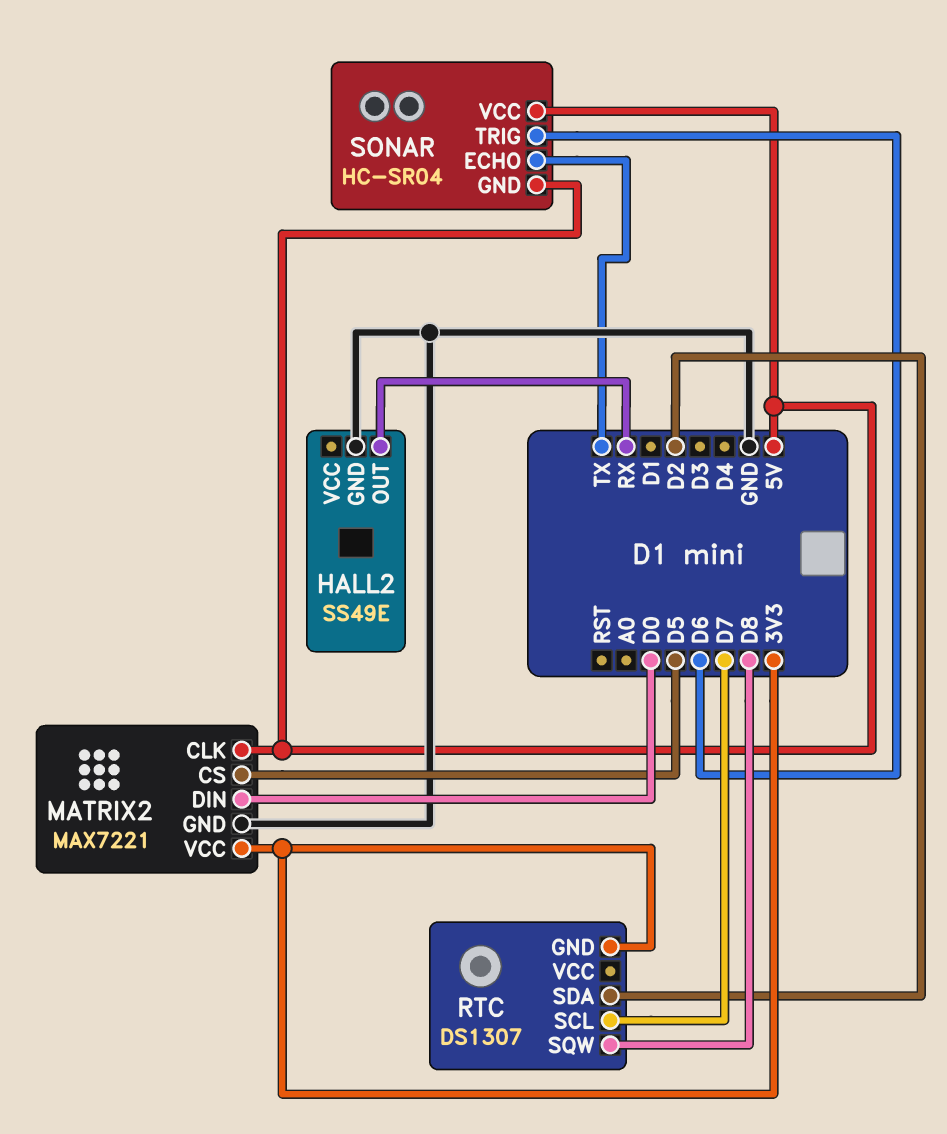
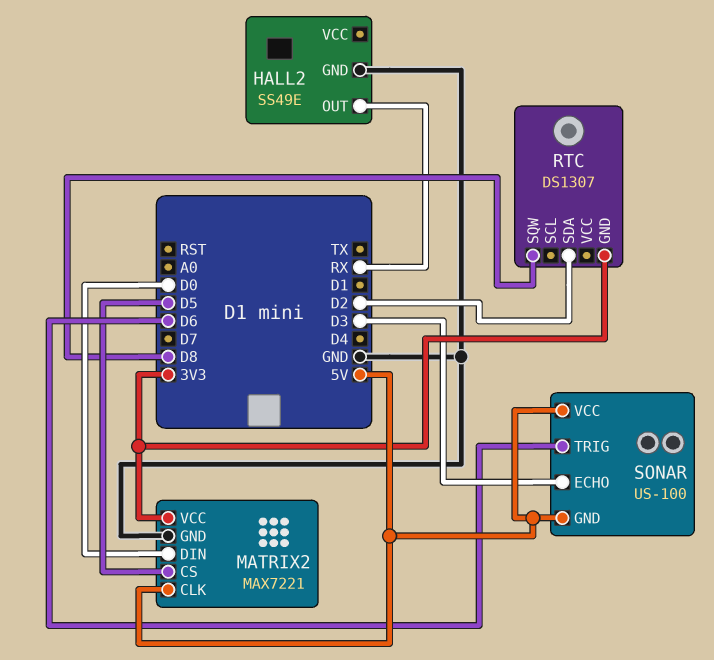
RTC pin SCL: D7 -> none
SONAR: HC-SR04 -> US-100
SONAR pin ECHO: TX -> D3

